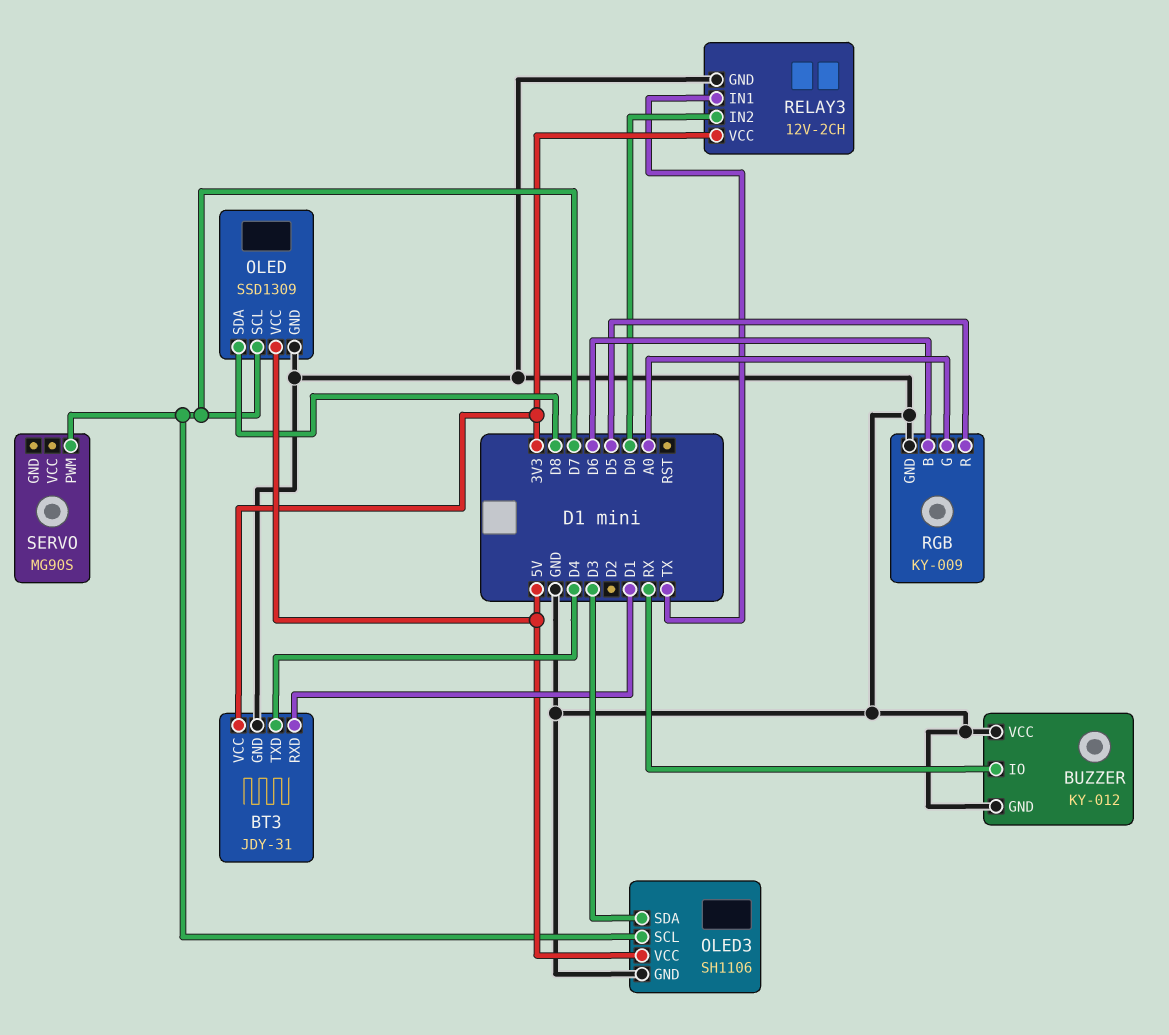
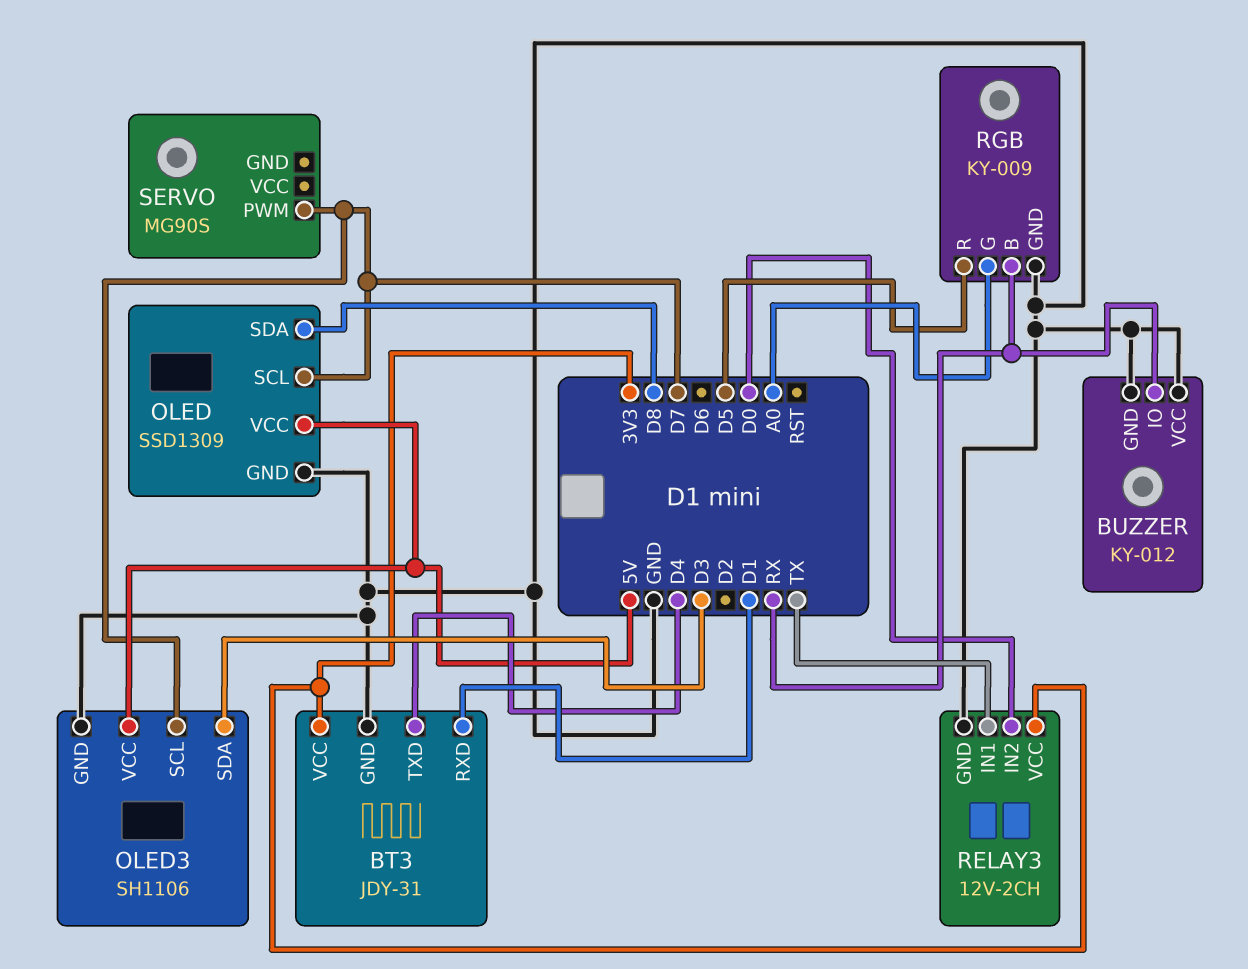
RGB pin B: D6 -> RX

